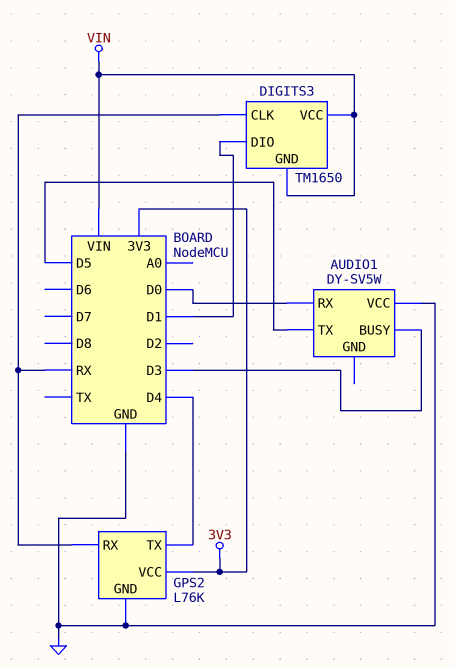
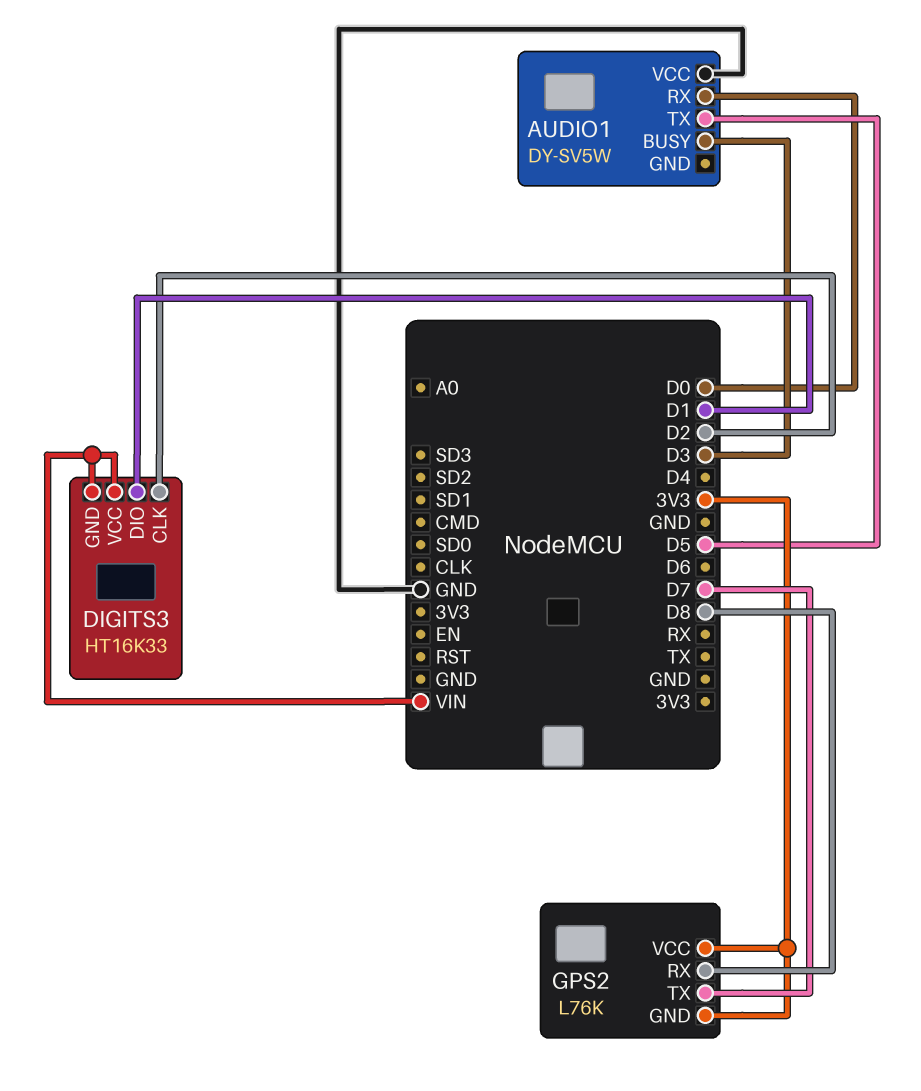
DIGITS3: TM1650 -> HT16K33
DIGITS3 pin CLK: RX -> D2
GPS2 pin GND: GND -> 3V3
GPS2 pin RX: RX -> D8
GPS2 pin TX: D4 -> D7

